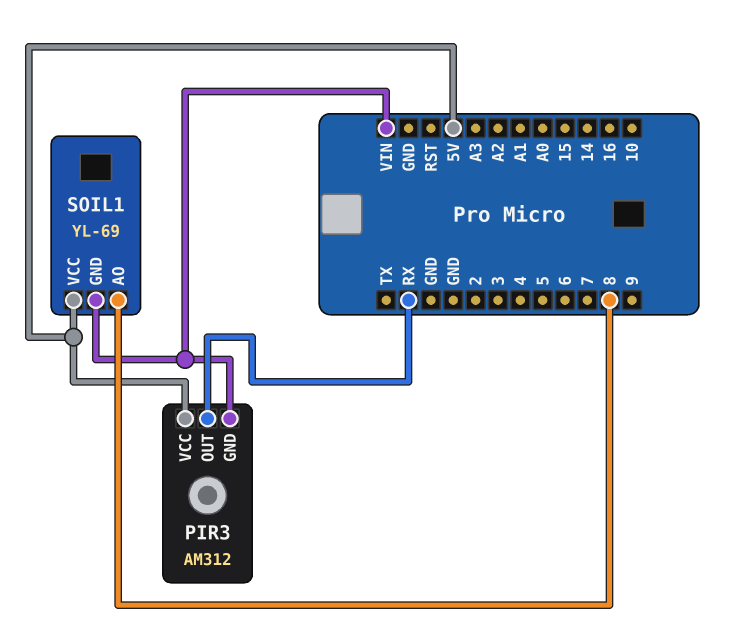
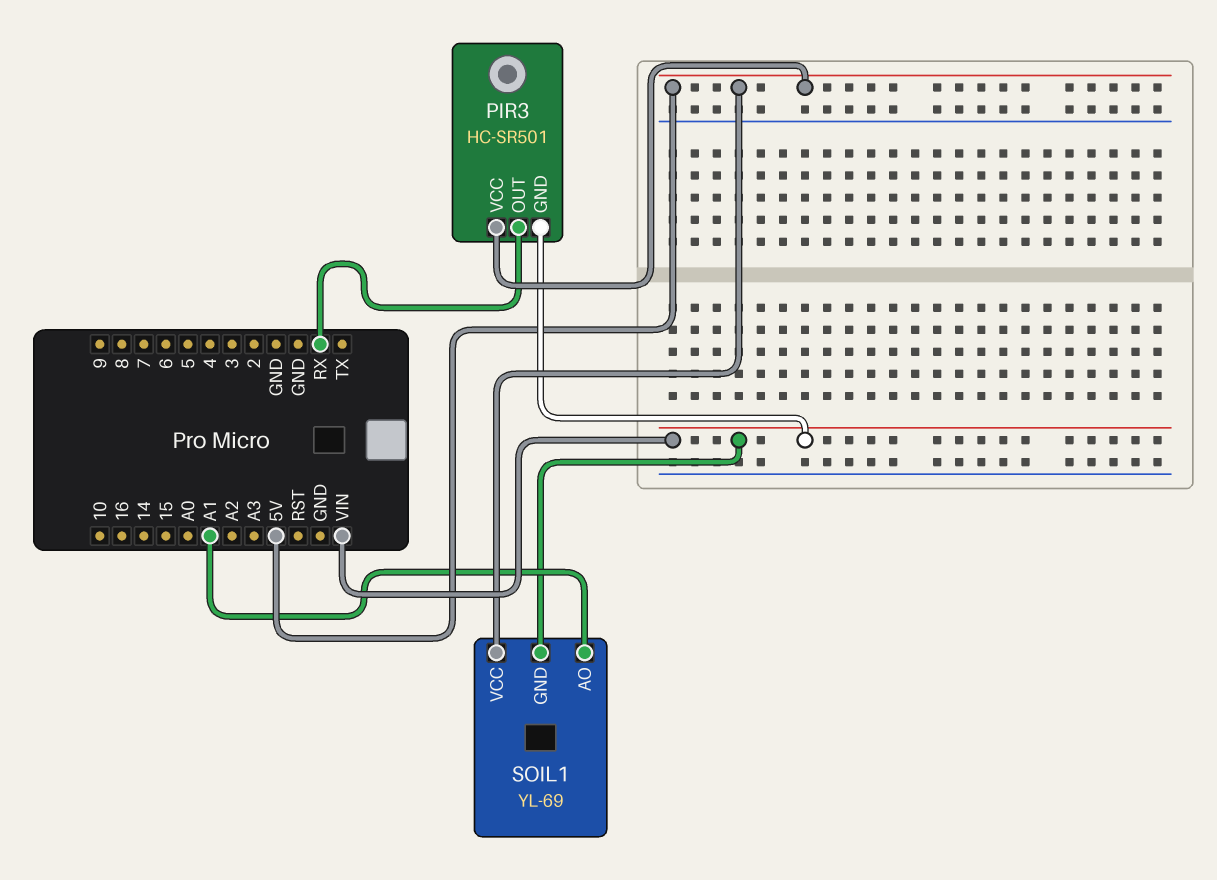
PIR3: AM312 -> HC-SR501
SOIL1 pin AO: 8 -> A1

